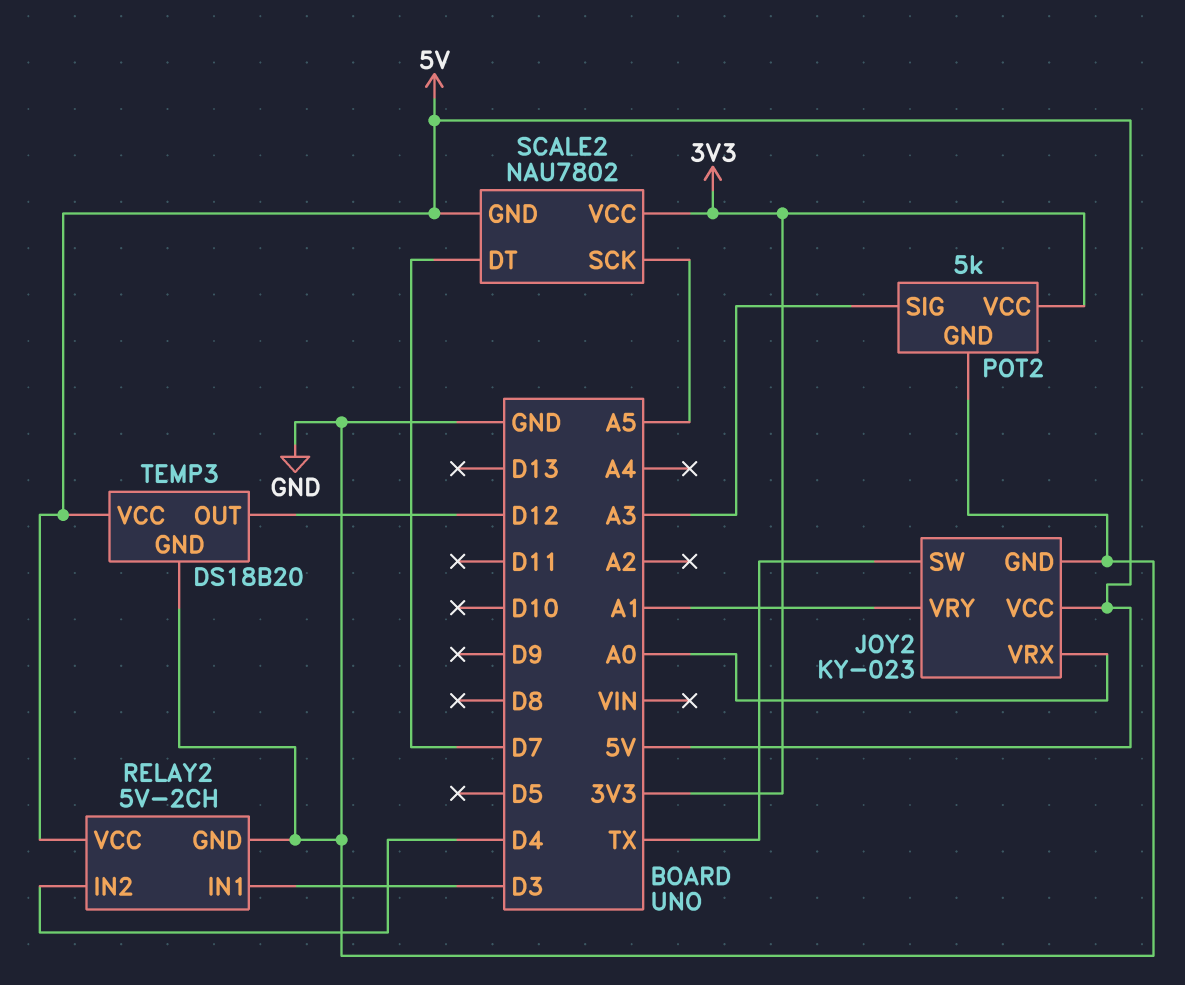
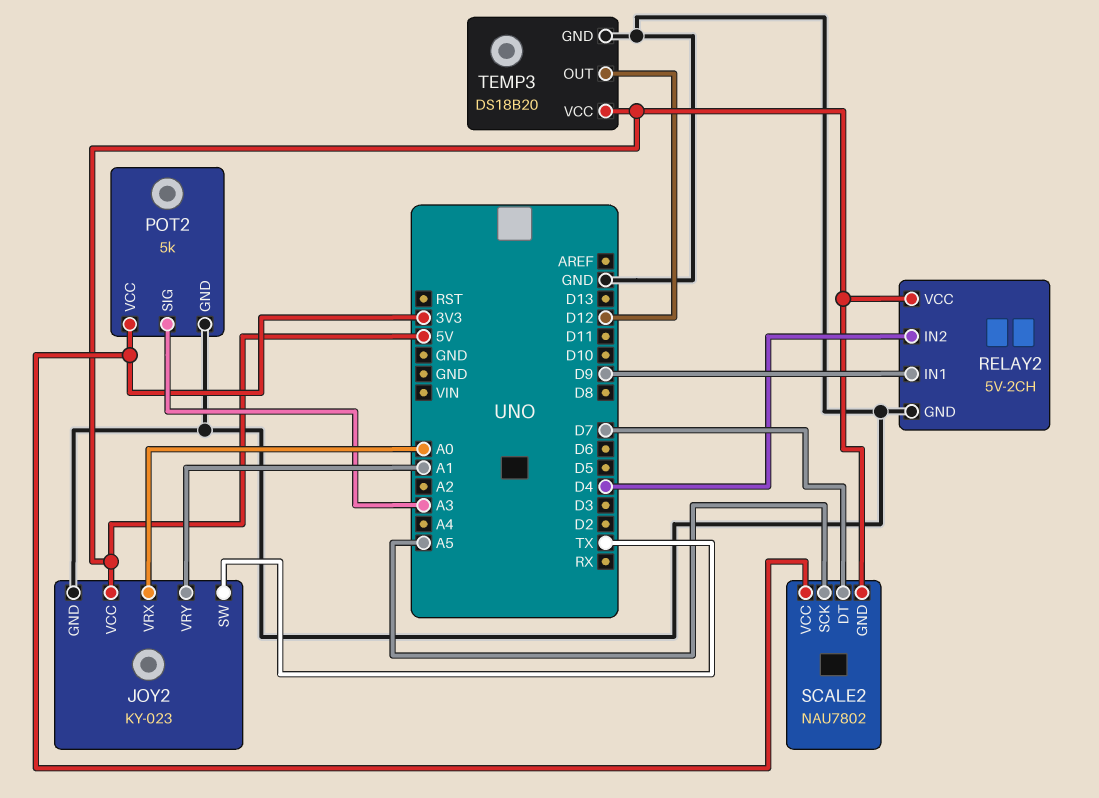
RELAY2 pin IN1: D3 -> D9

